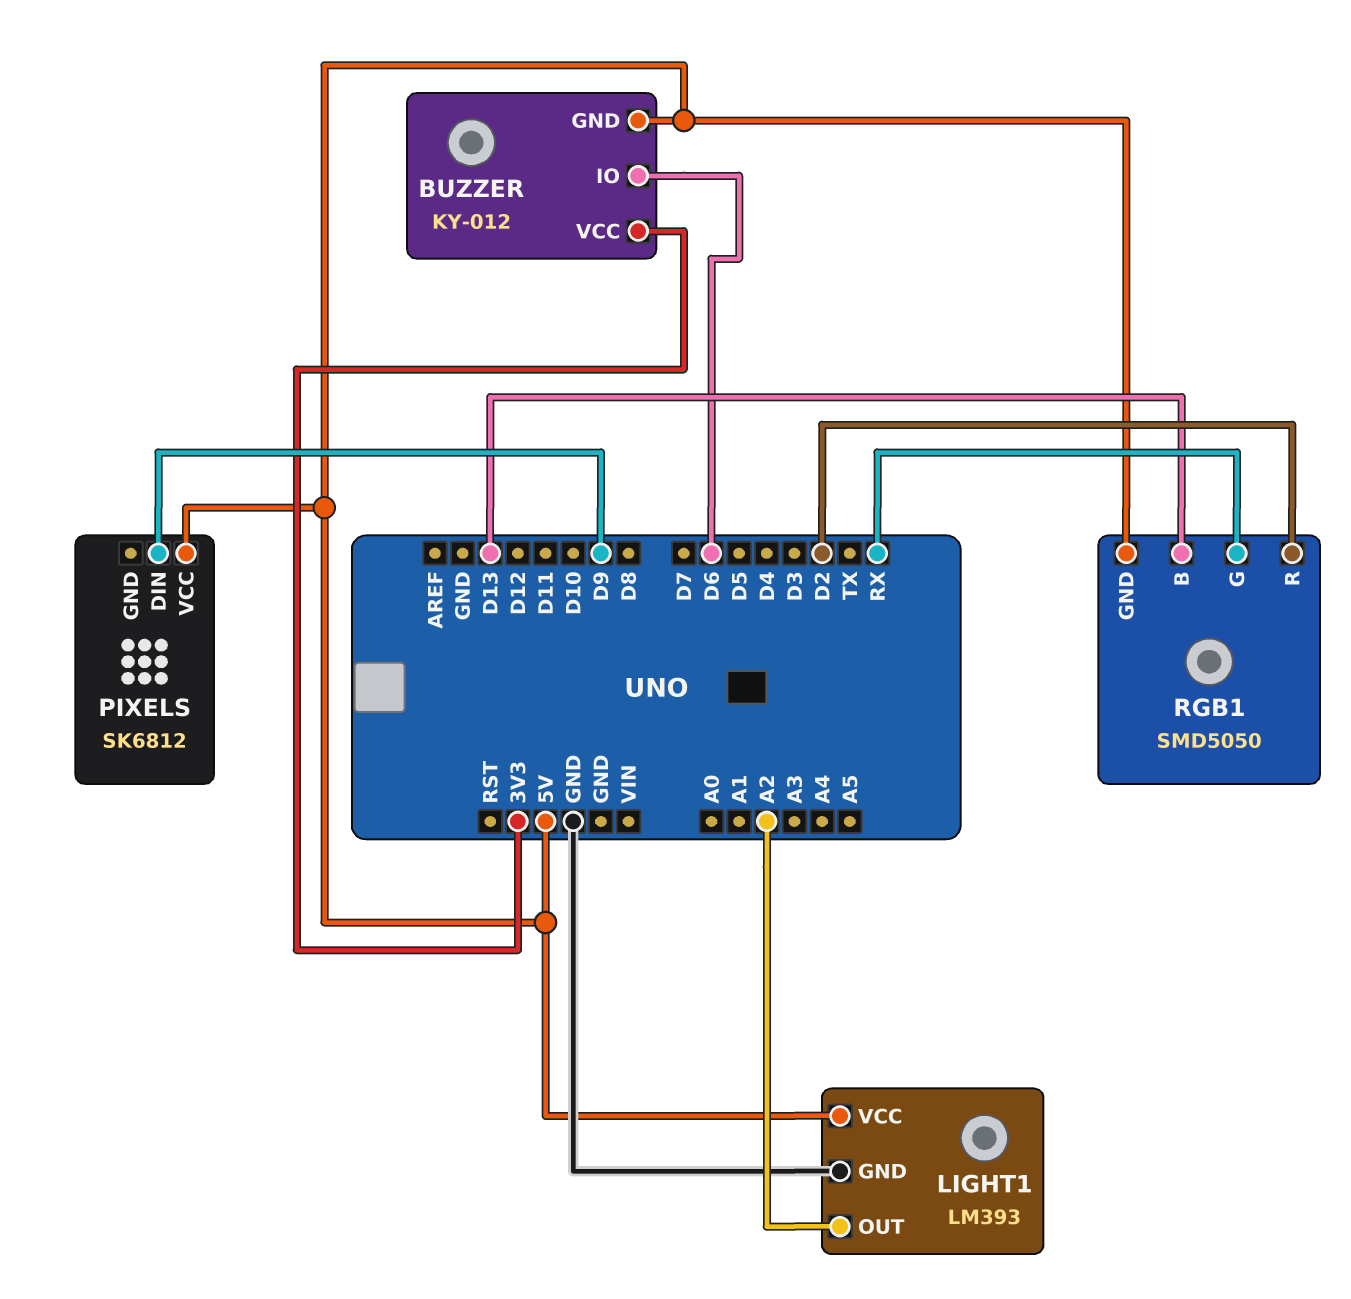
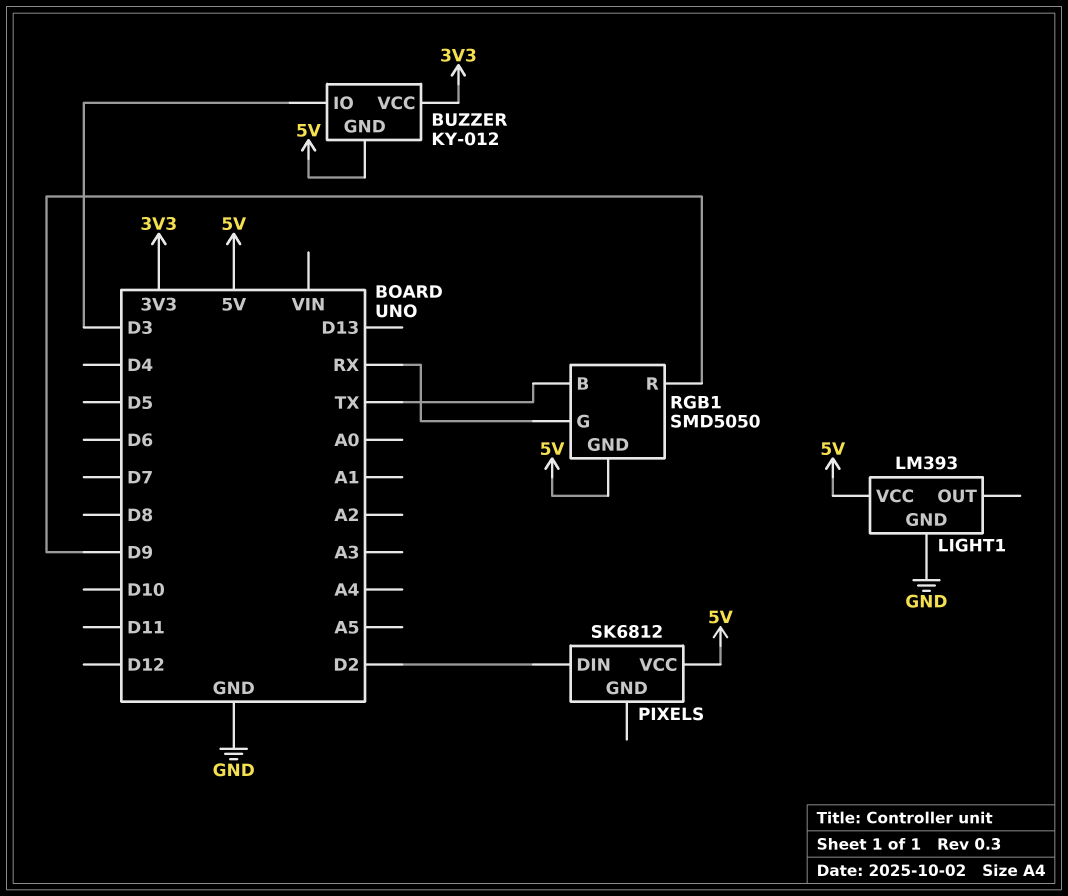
BUZZER pin IO: D6 -> D3
LIGHT1 pin OUT: A2 -> none
PIXELS pin DIN: D9 -> D2
RGB1 pin B: D13 -> TX
RGB1 pin R: D2 -> D9

